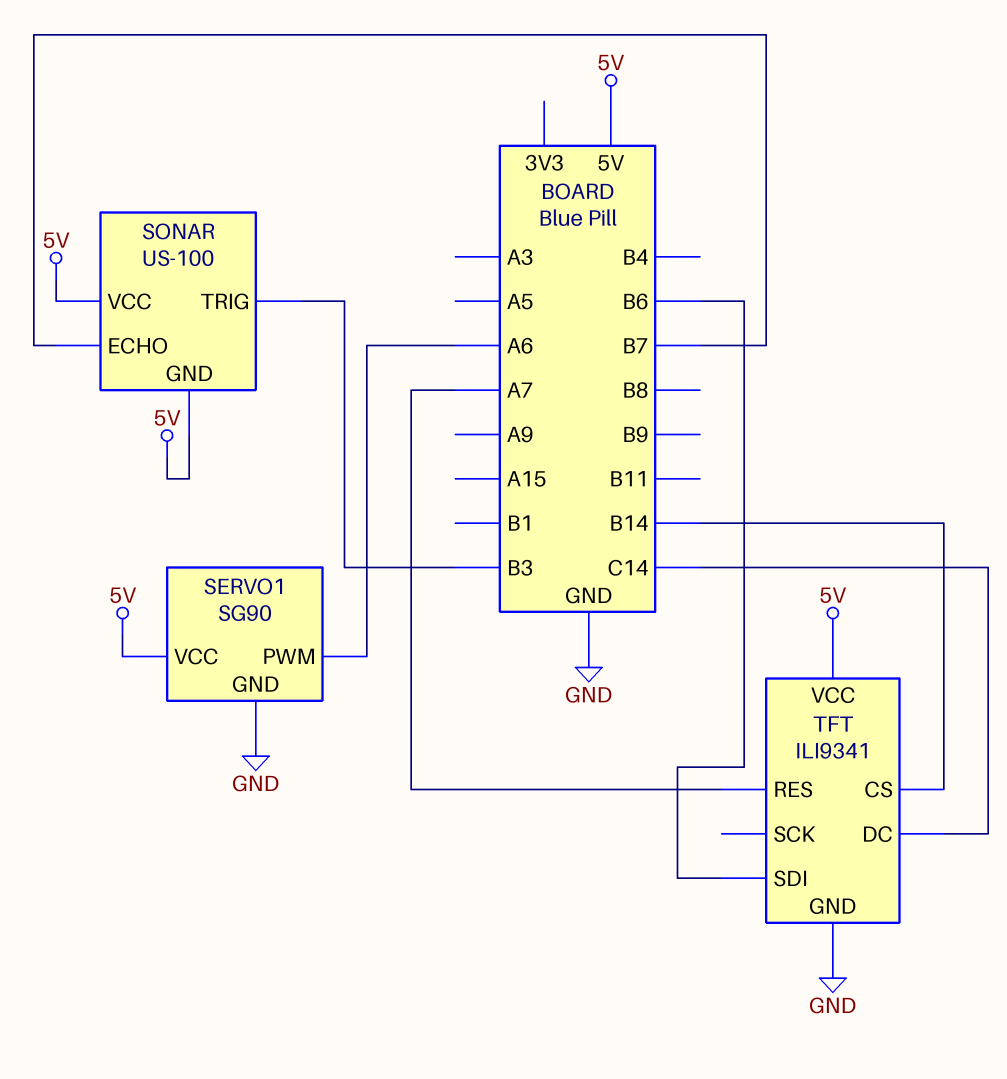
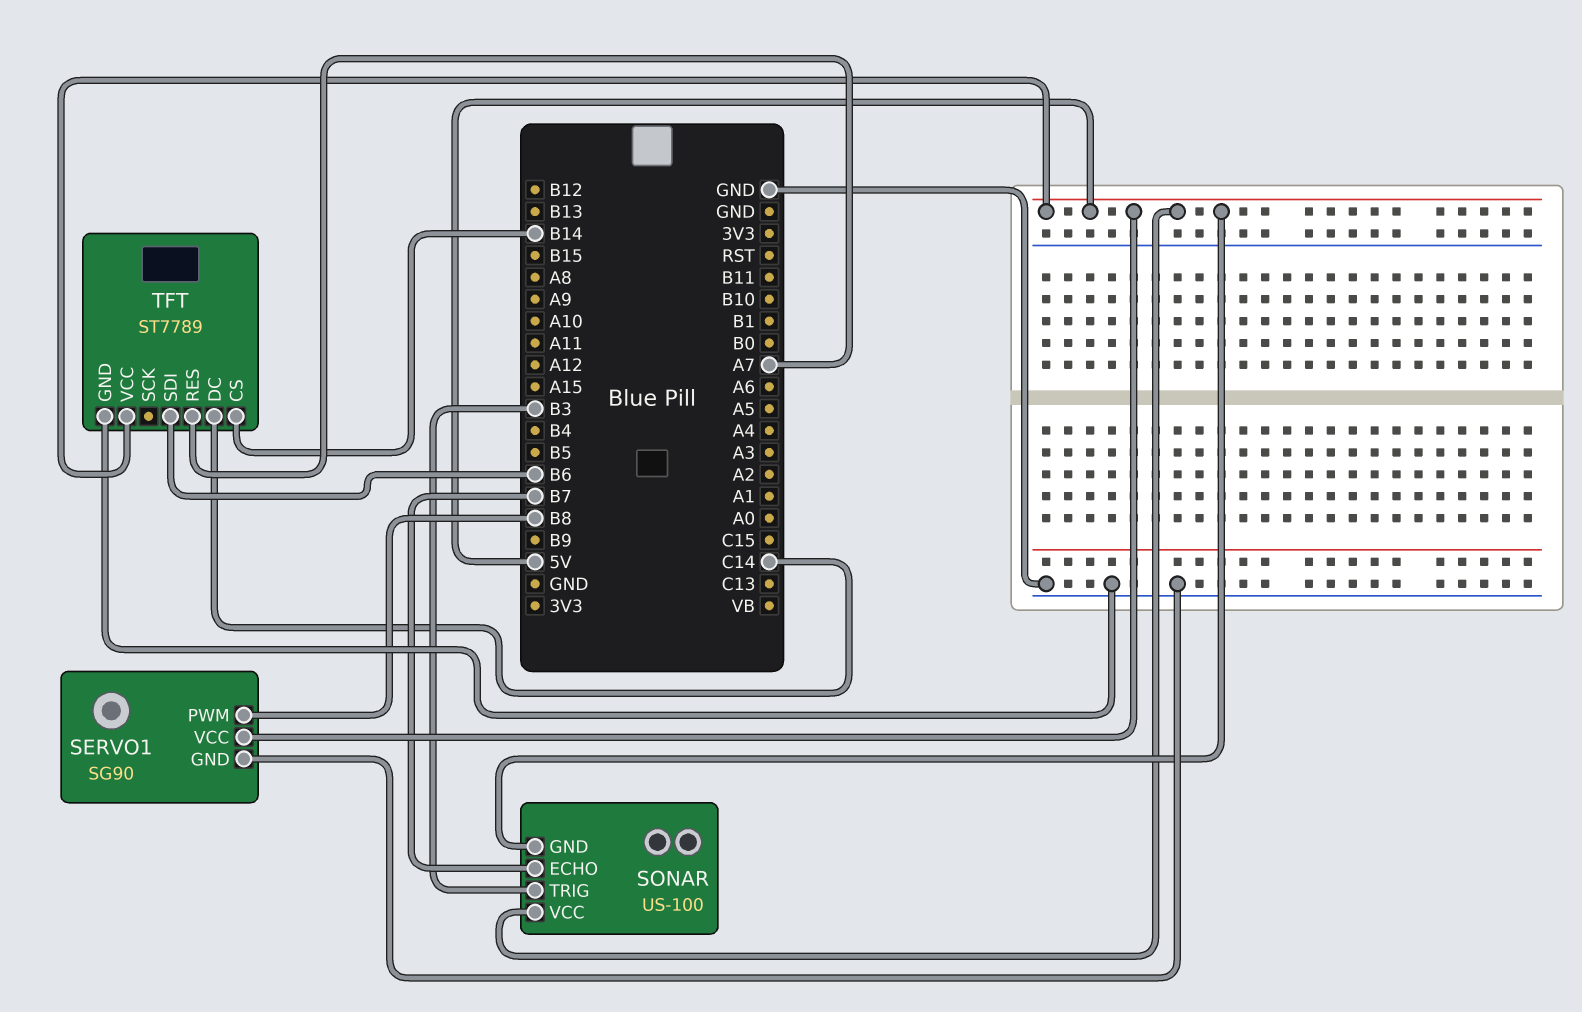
SERVO1 pin PWM: A6 -> B8
TFT: ILI9341 -> ST7789

